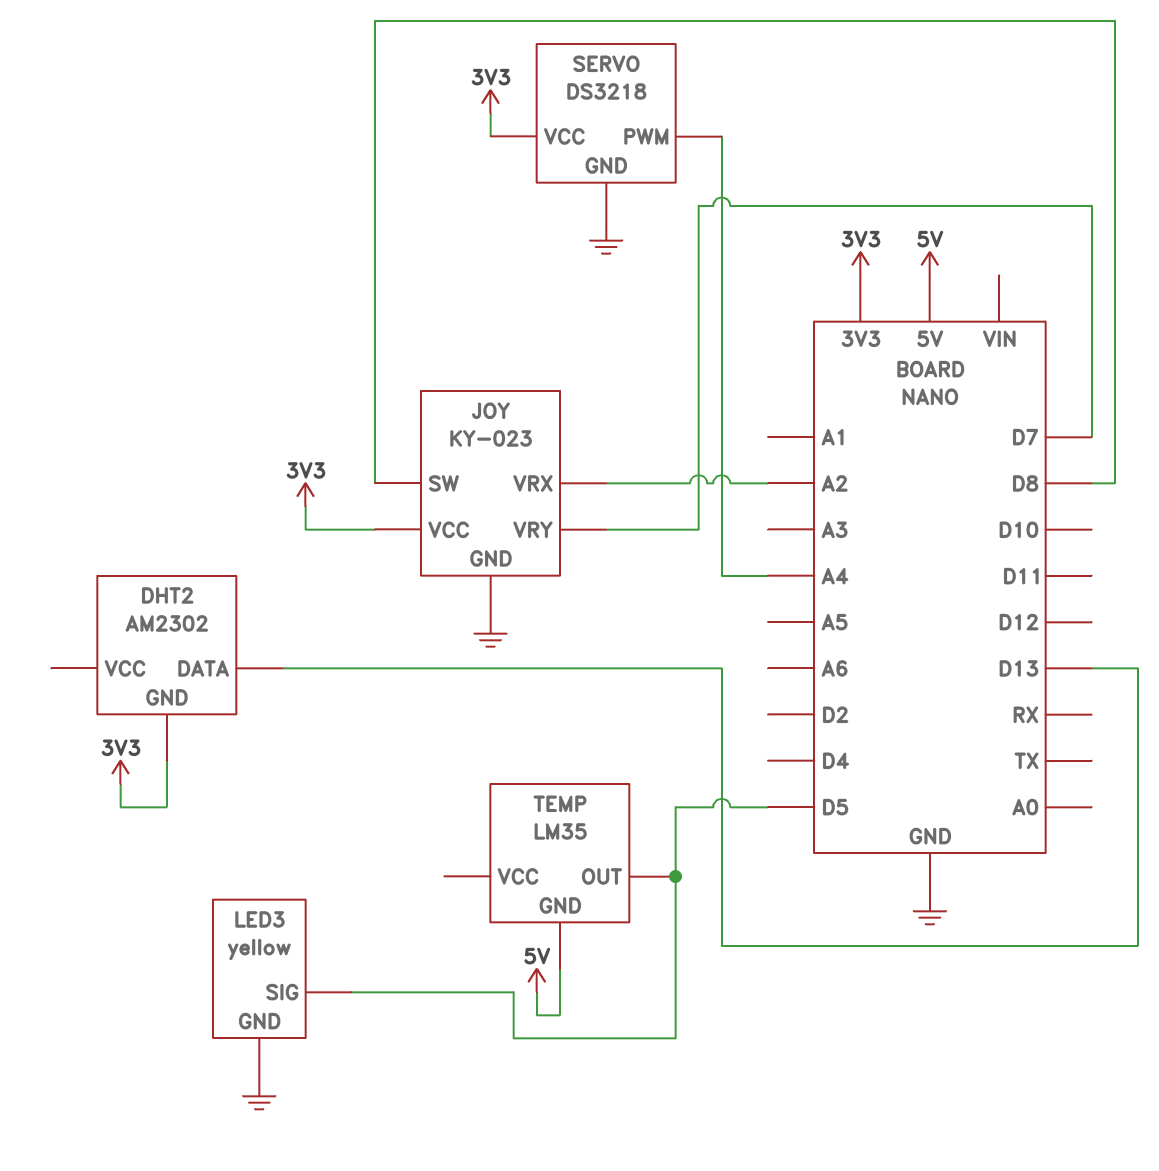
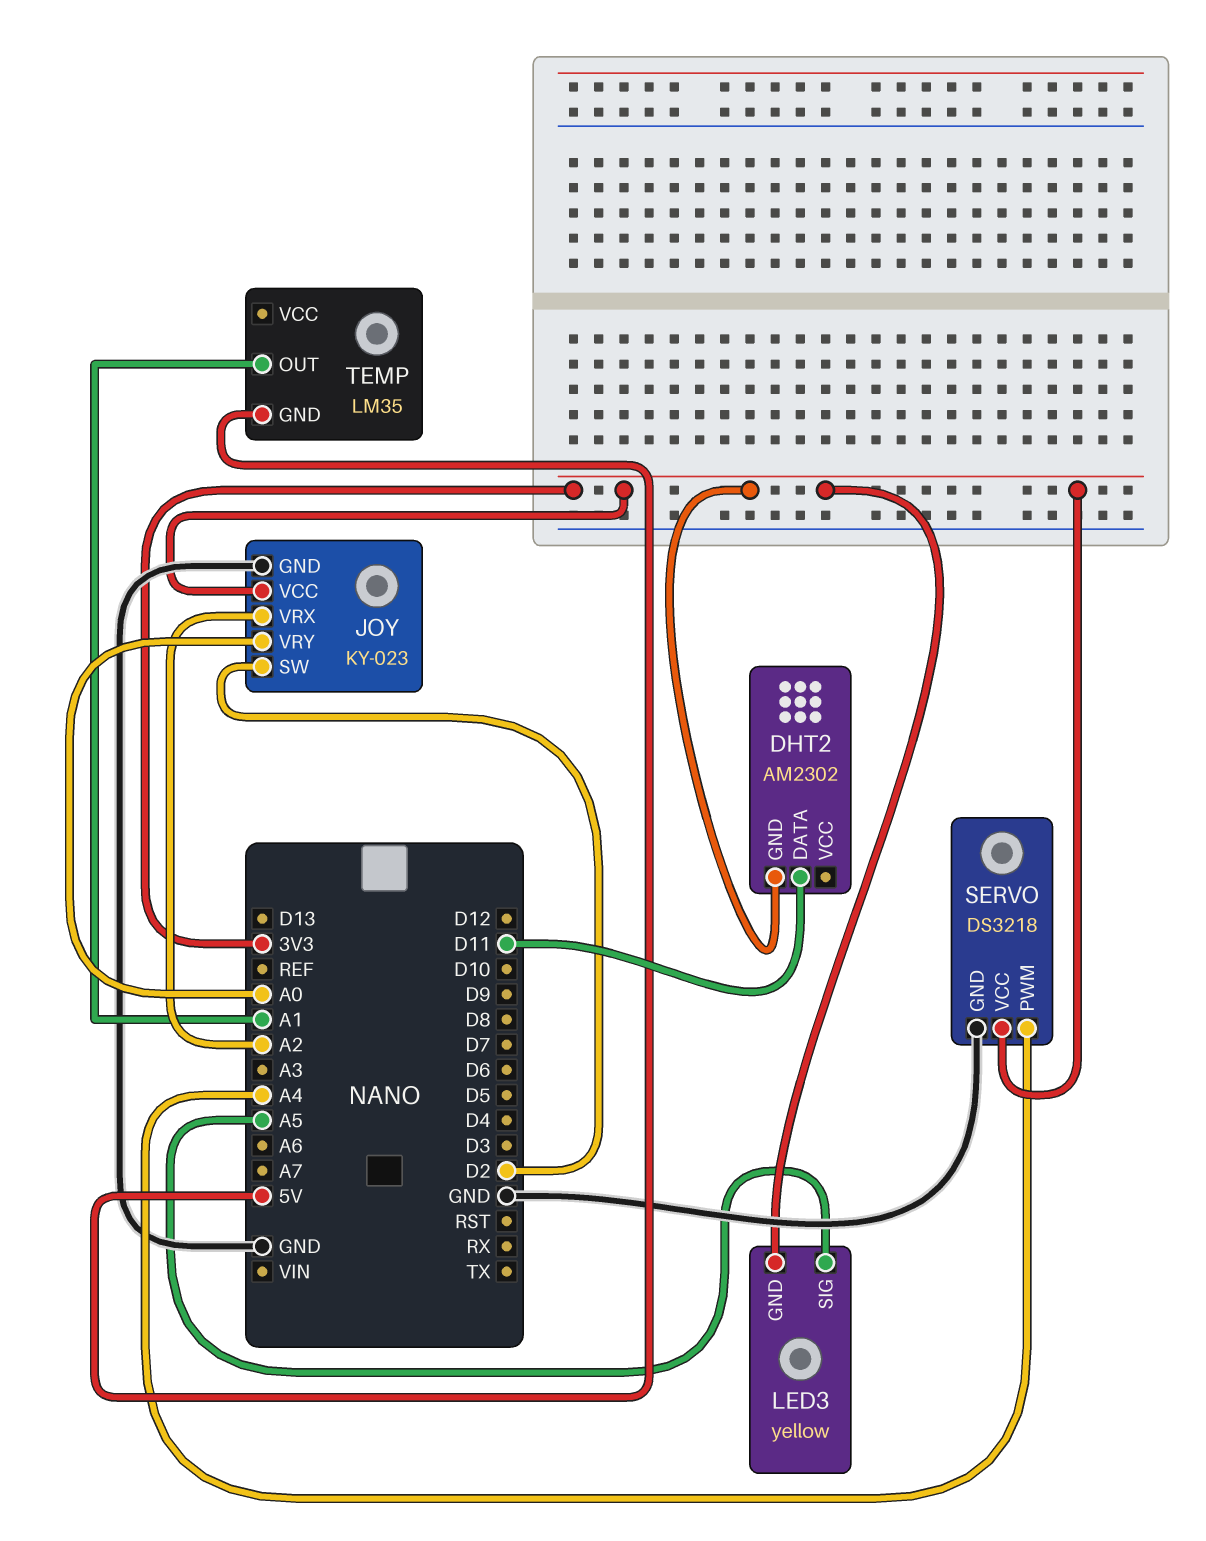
DHT2 pin DATA: D13 -> D11
JOY pin SW: D8 -> D2
JOY pin VRY: D7 -> A0
LED3 pin GND: GND -> 3V3
LED3 pin SIG: D5 -> A5
TEMP pin OUT: D5 -> A1

